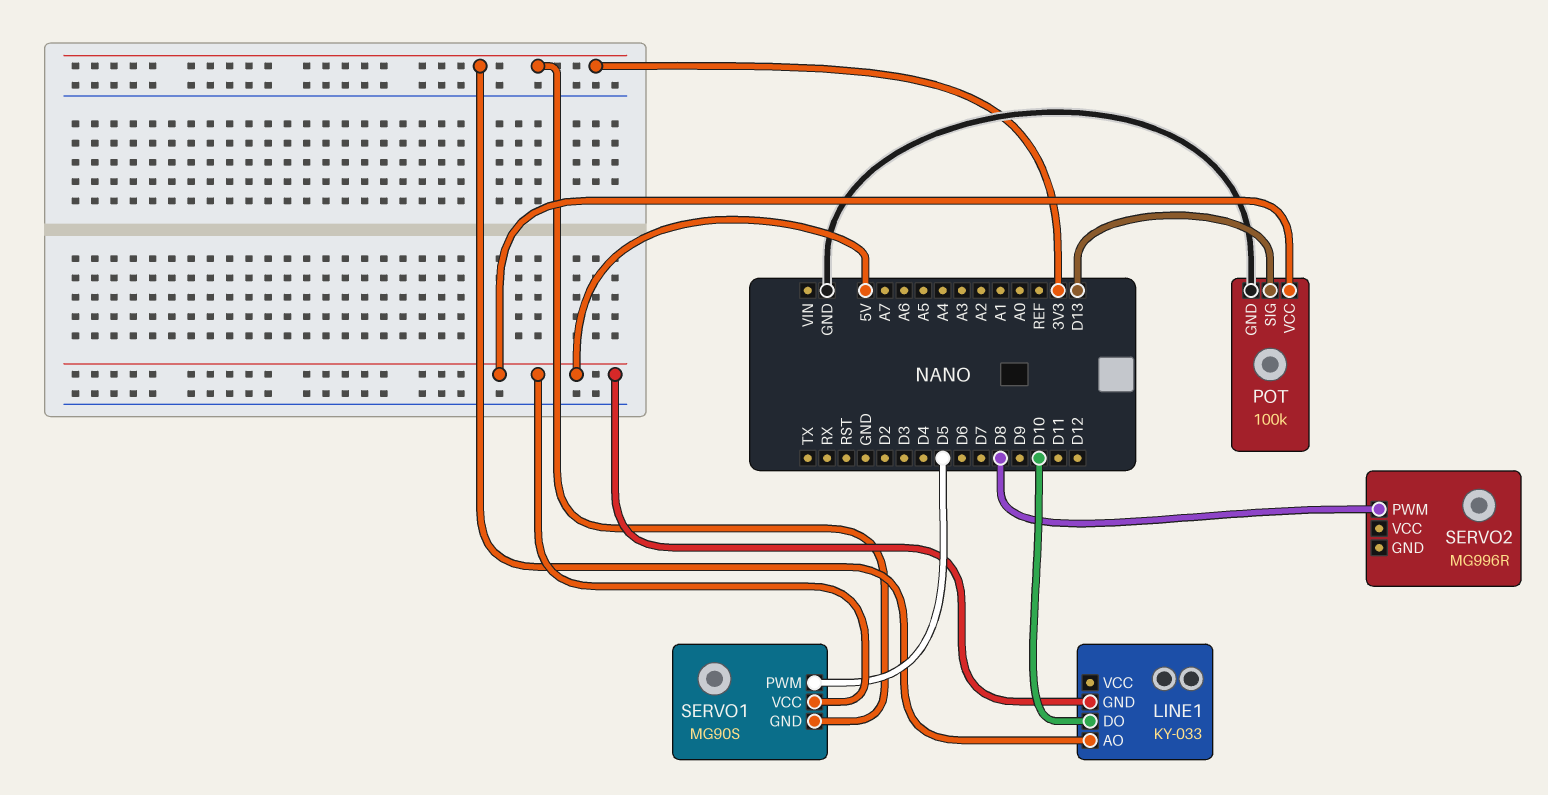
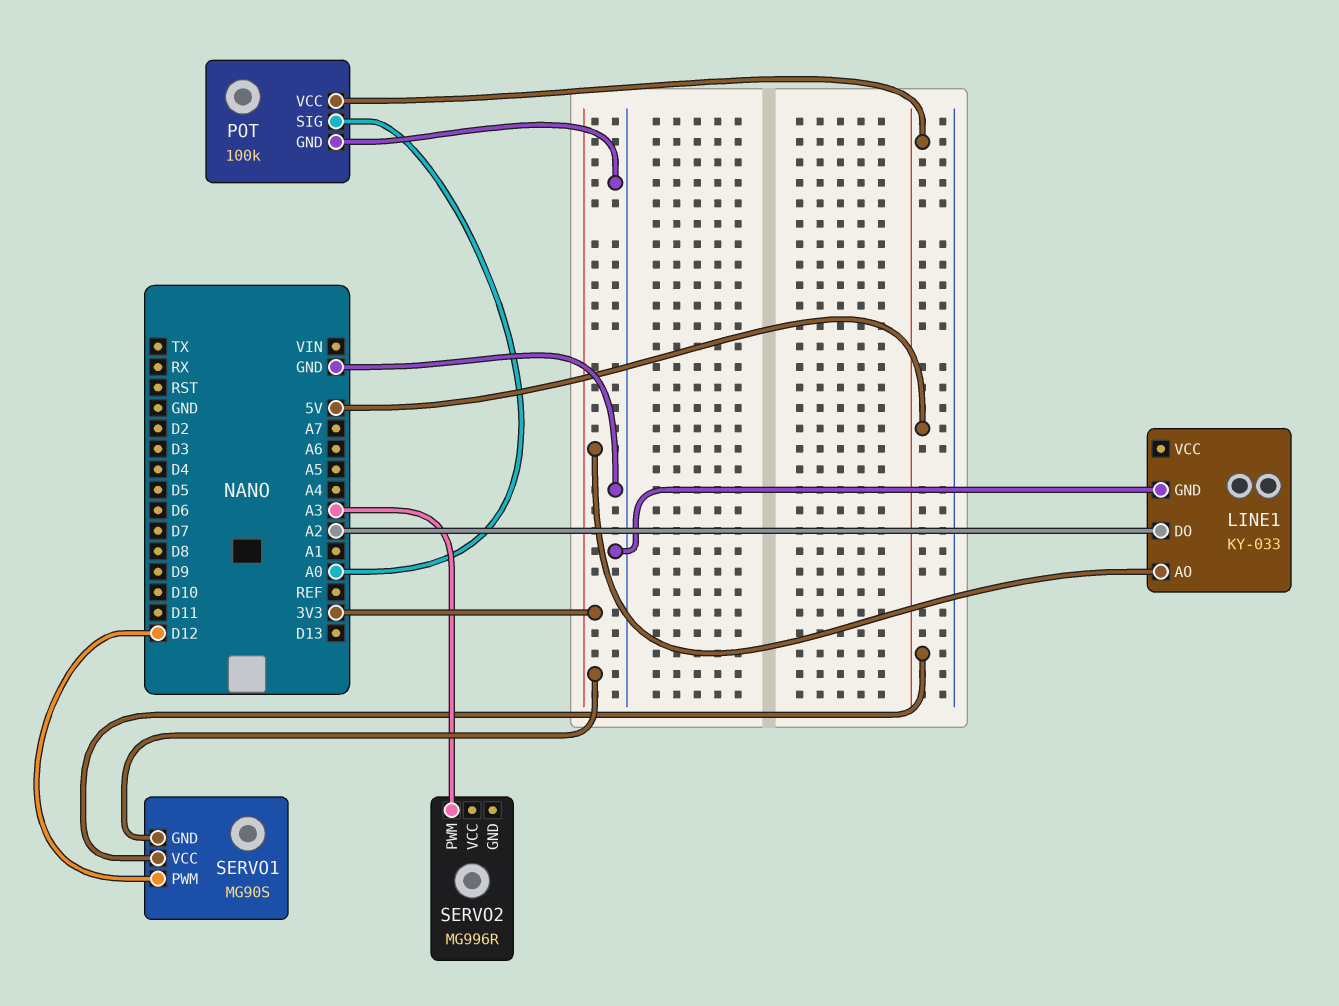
LINE1 pin DO: D10 -> A2
LINE1 pin GND: 5V -> GND
POT pin SIG: D13 -> A0
SERVO1 pin PWM: D5 -> D12
SERVO2 pin PWM: D8 -> A3

